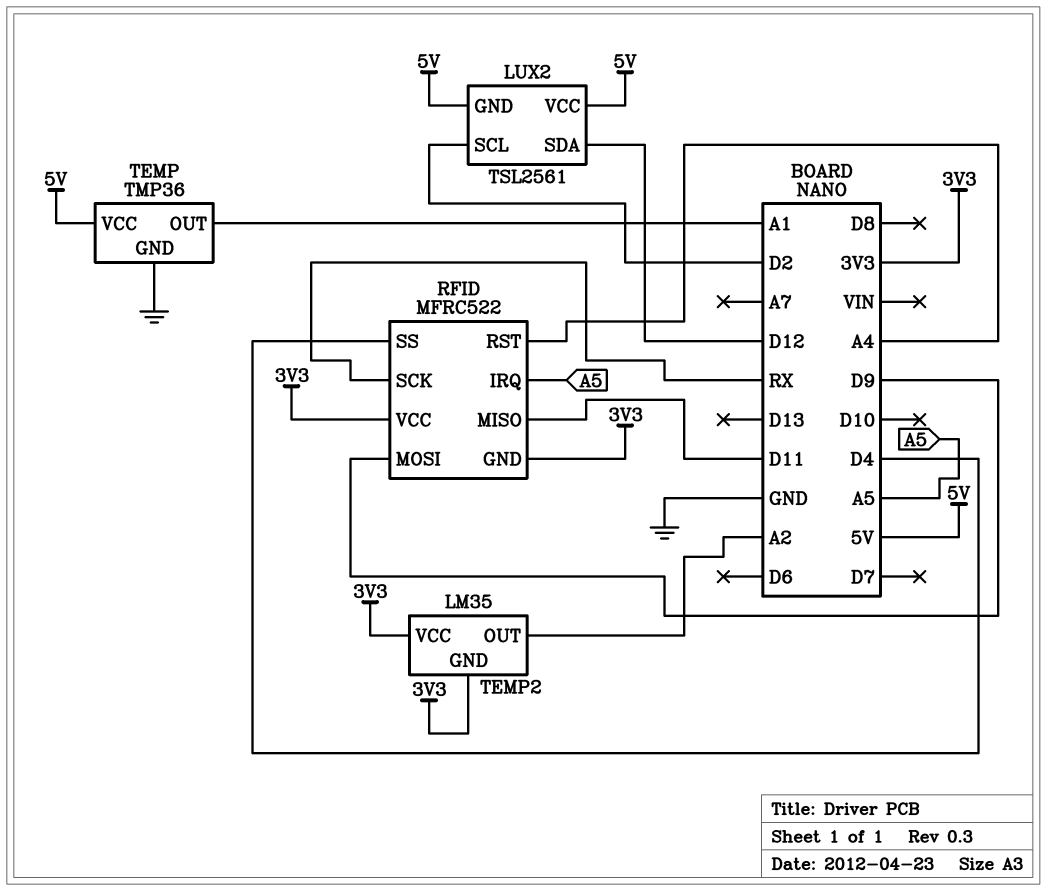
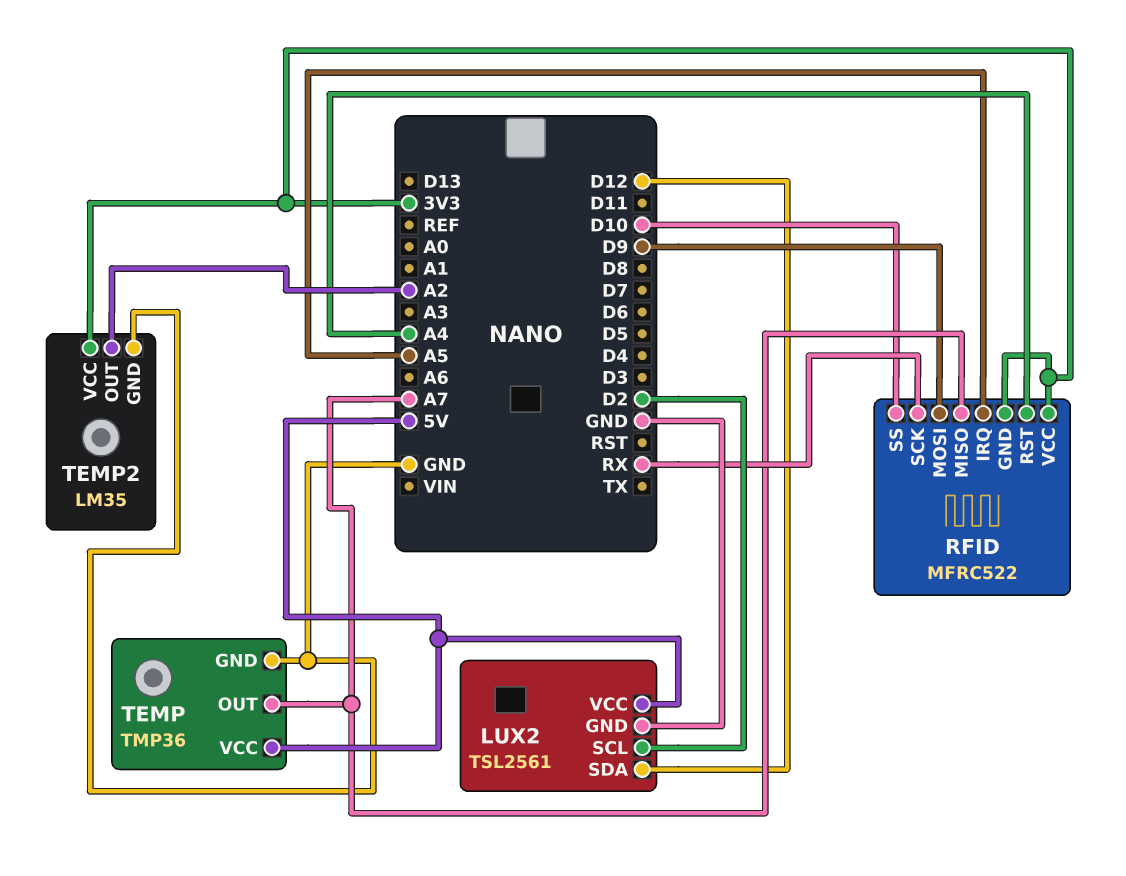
LUX2 pin GND: 5V -> GND
RFID pin MISO: D11 -> A7
RFID pin SS: D4 -> D10
TEMP pin OUT: A1 -> A7
TEMP2 pin GND: 3V3 -> GND

